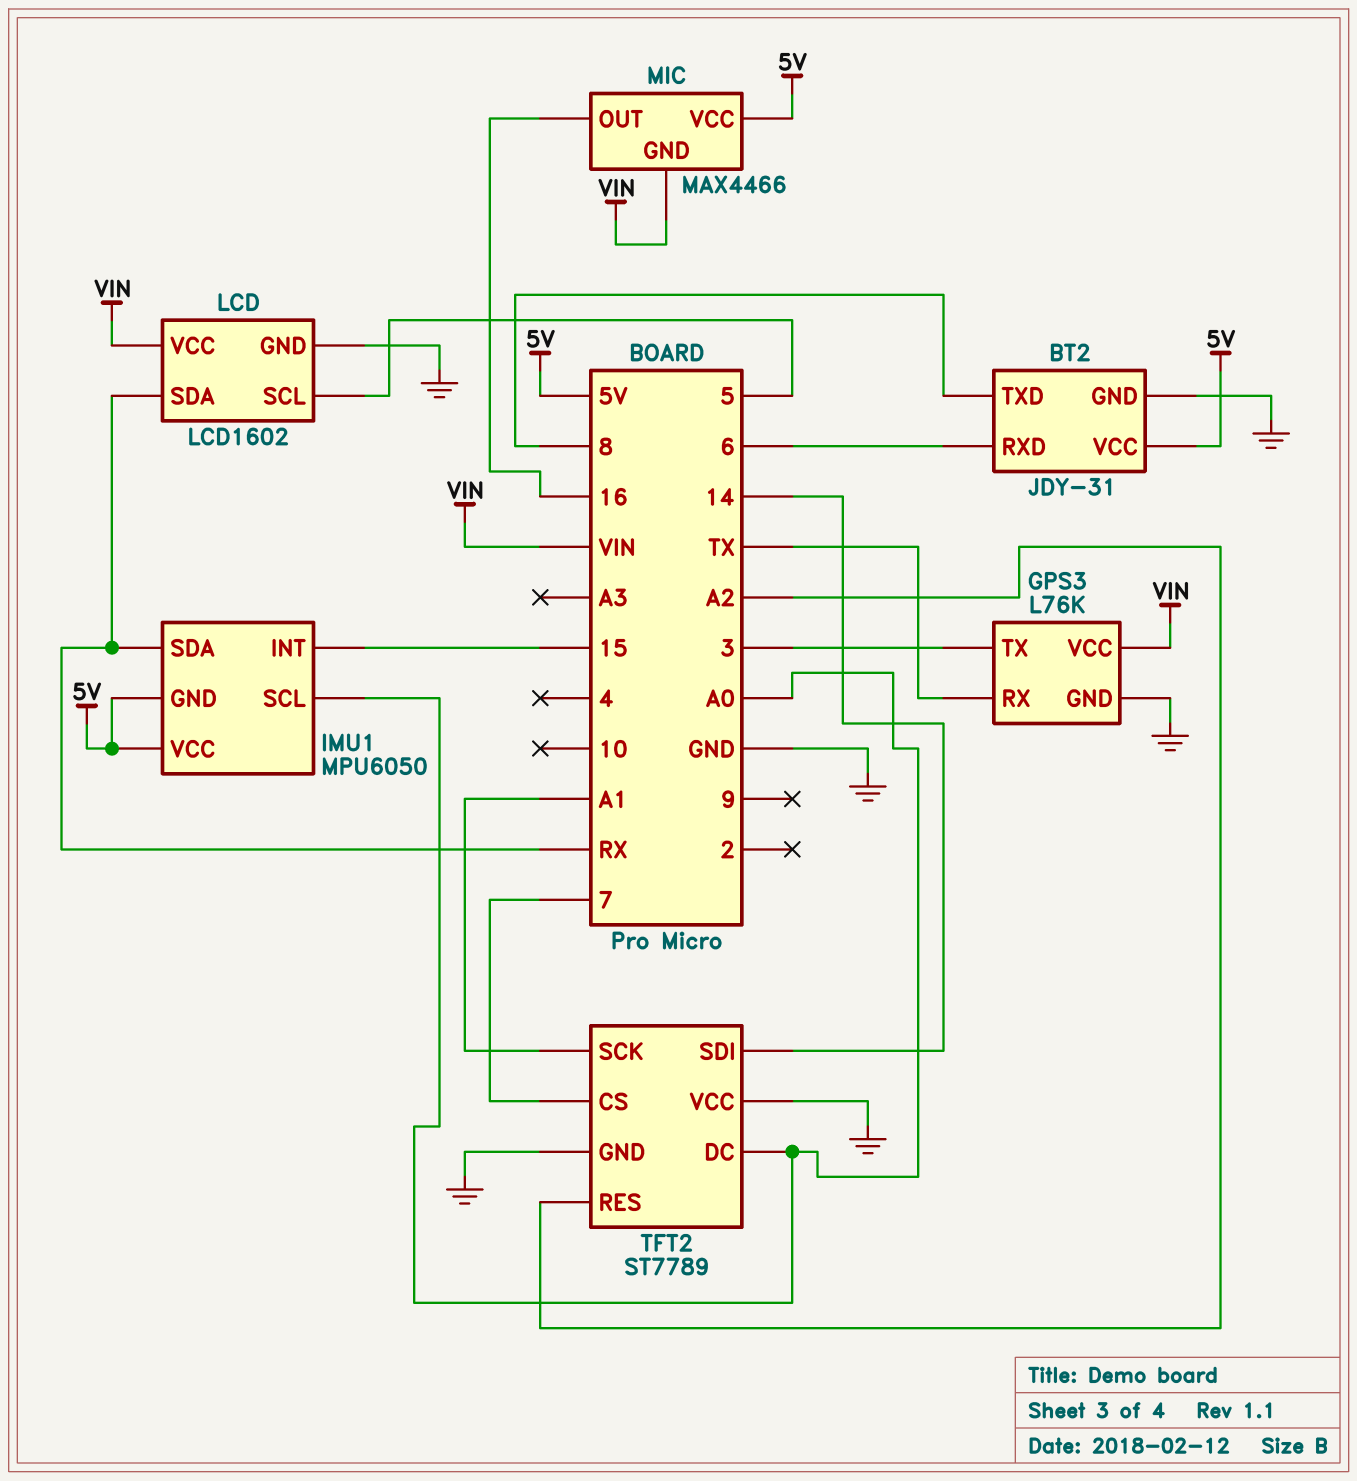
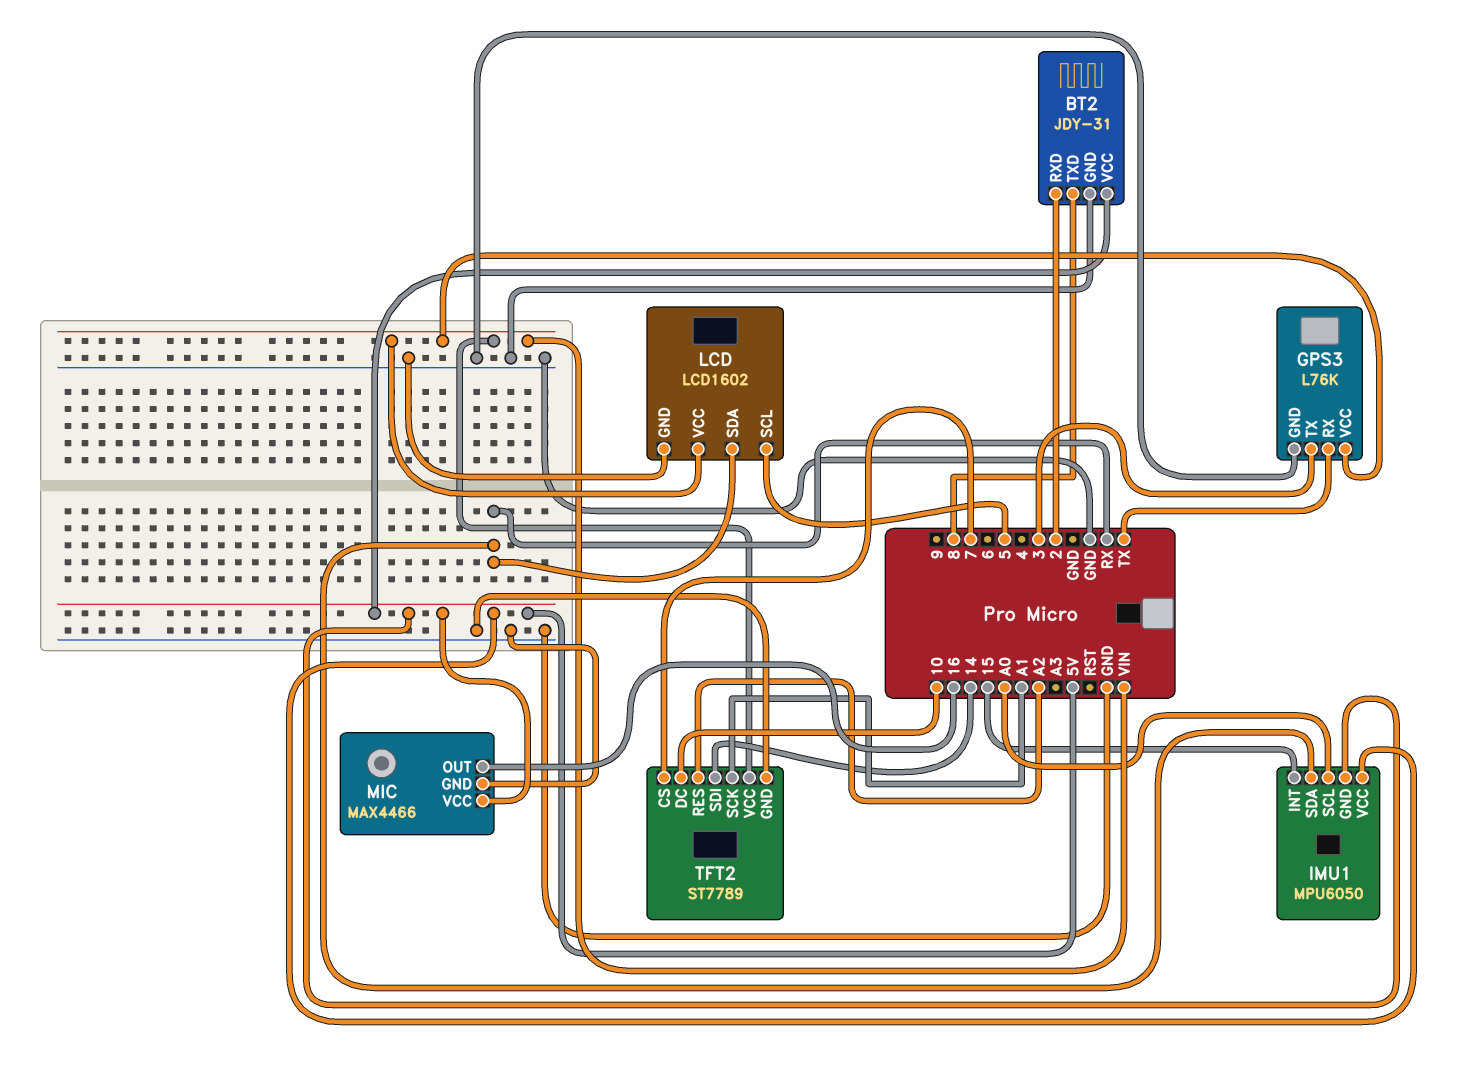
BT2 pin RXD: 6 -> 2
MIC pin GND: VIN -> GND
TFT2 pin DC: A0 -> 10
TFT2 pin VCC: GND -> VIN

